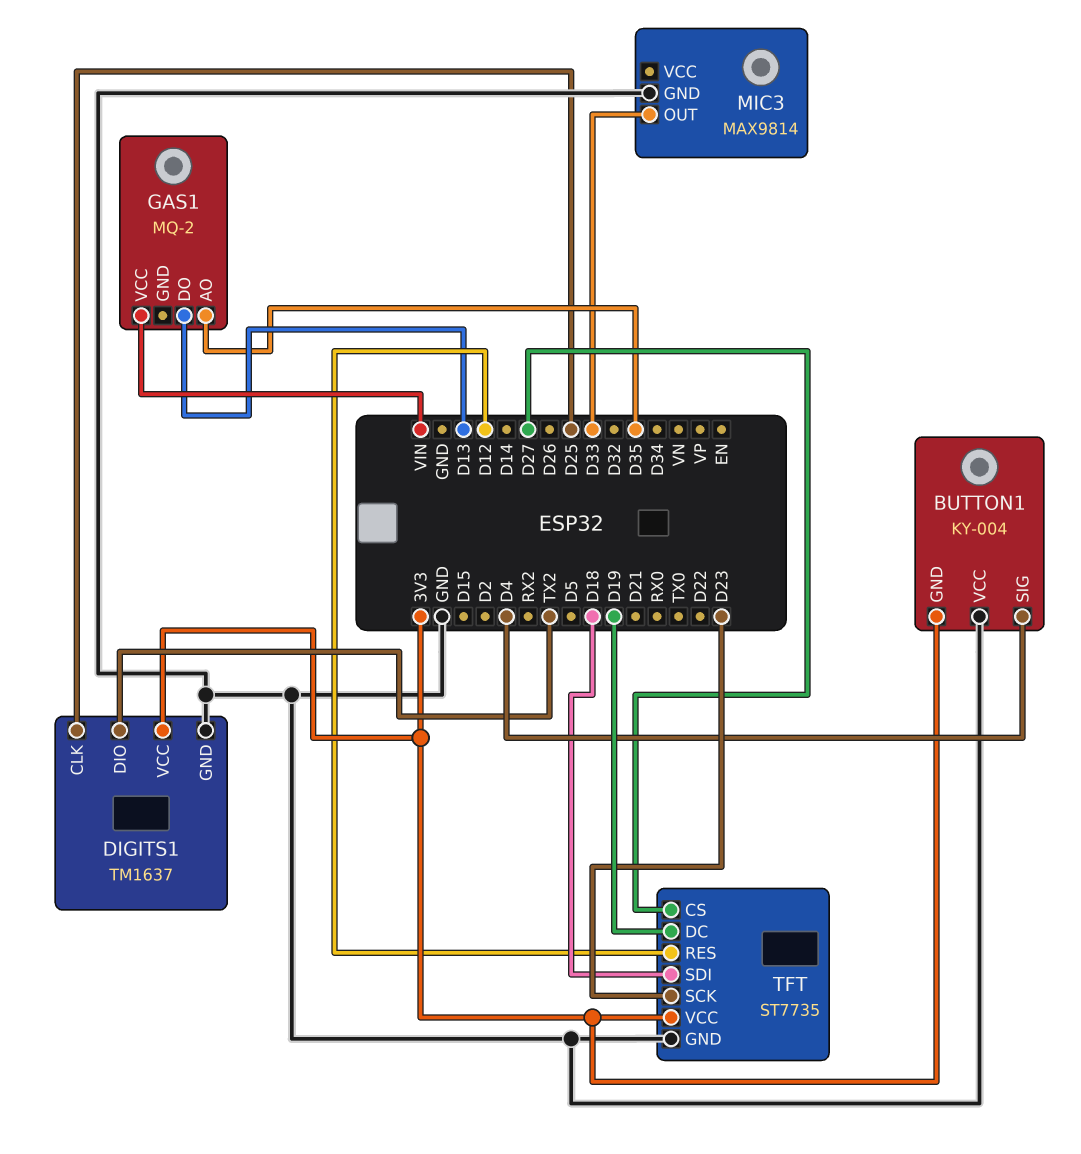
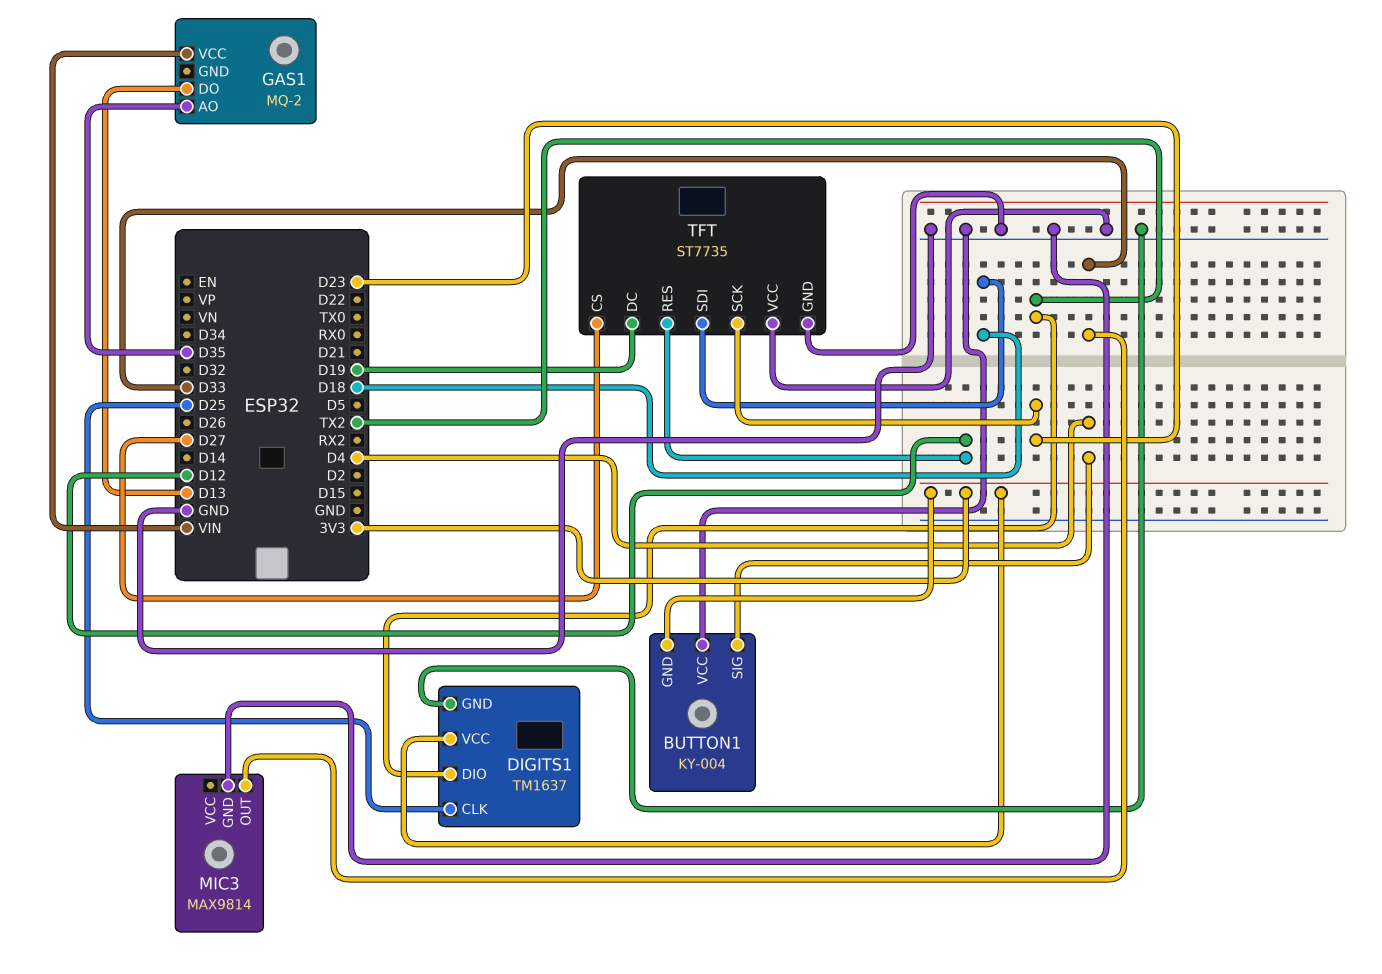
TFT pin VCC: 3V3 -> GND

